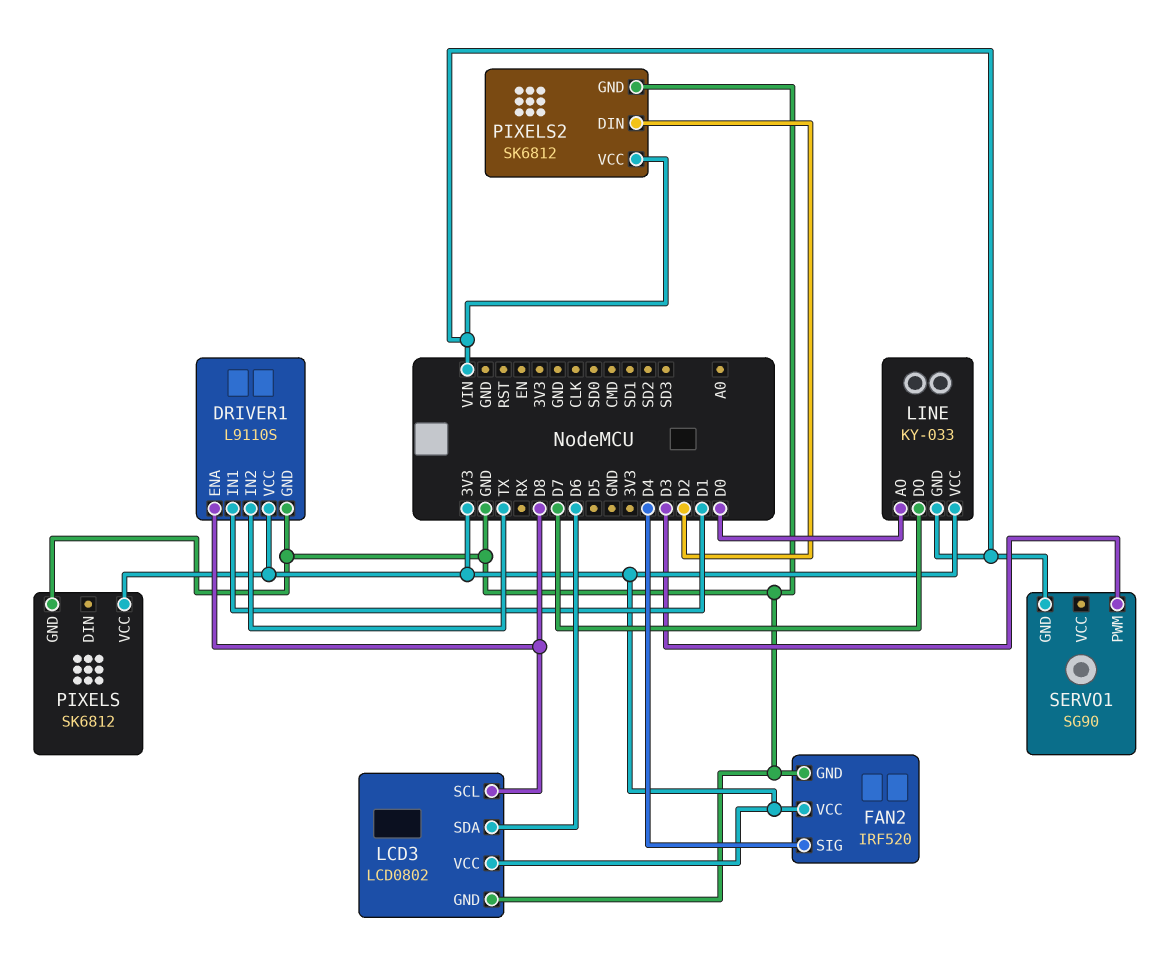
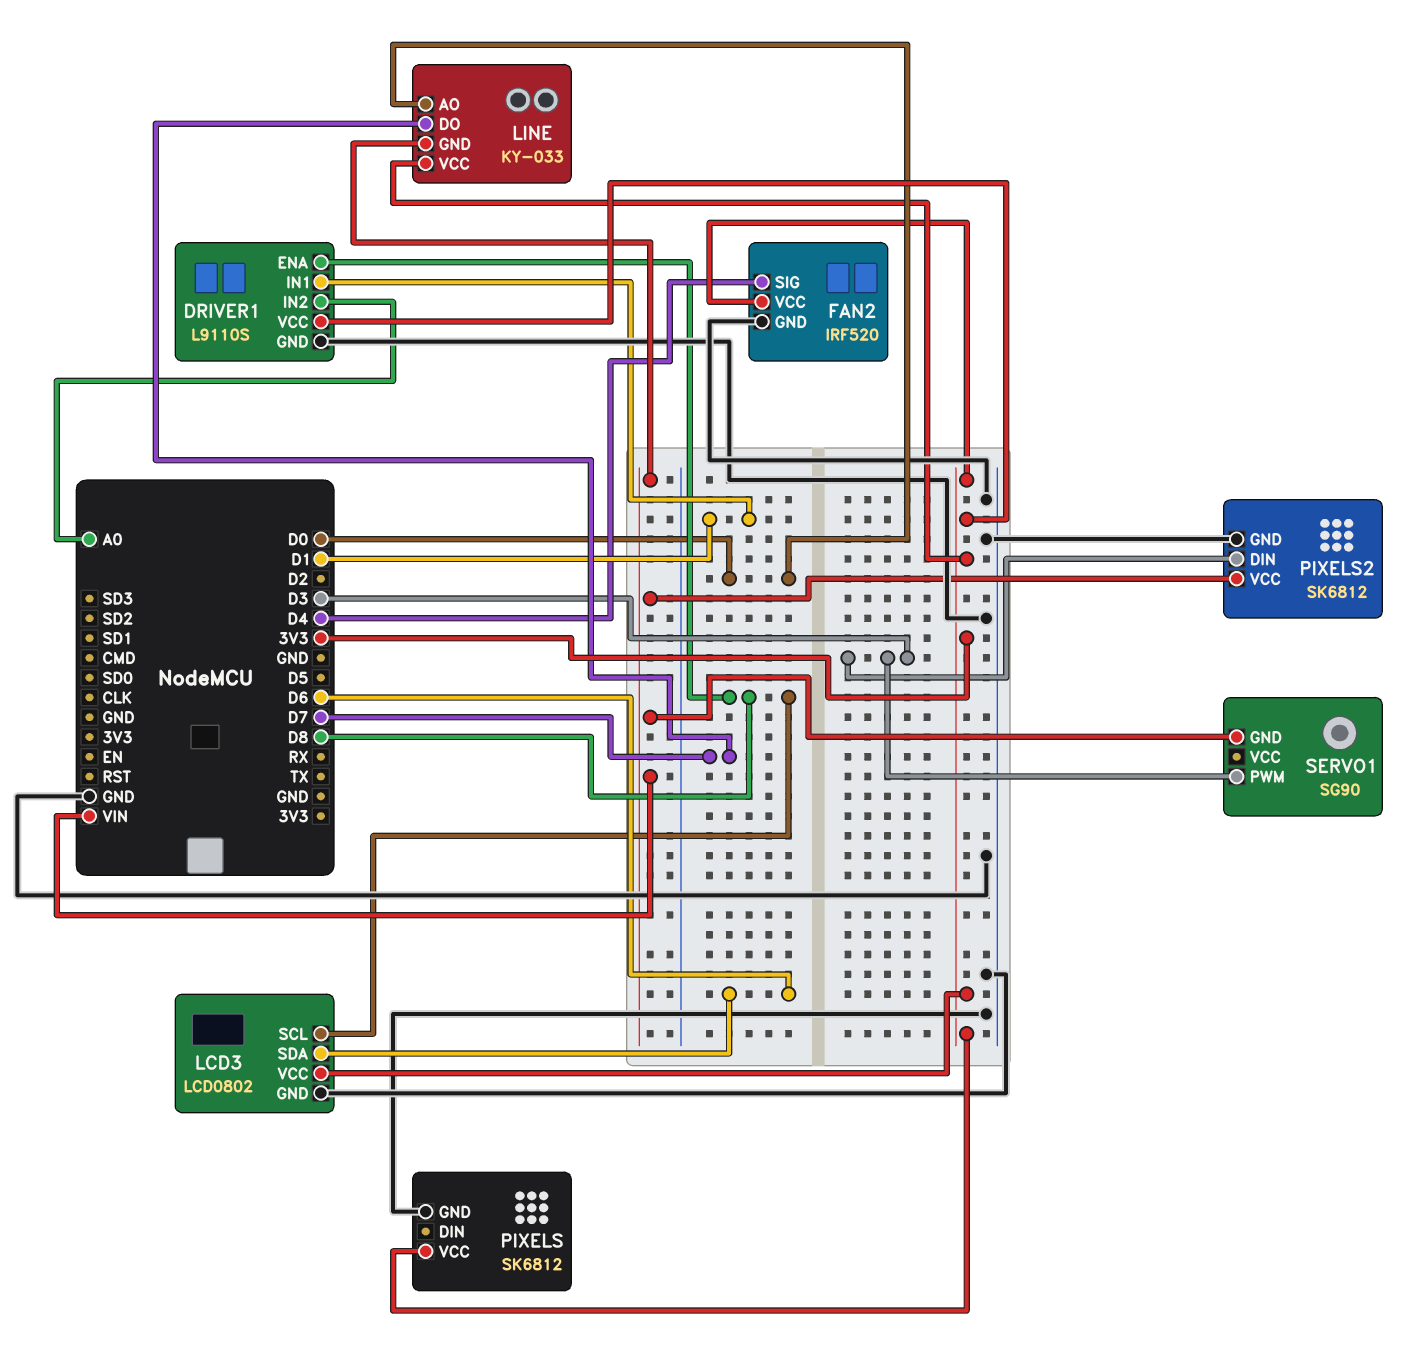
DRIVER1 pin IN2: TX -> A0
PIXELS2 pin DIN: D2 -> D3

